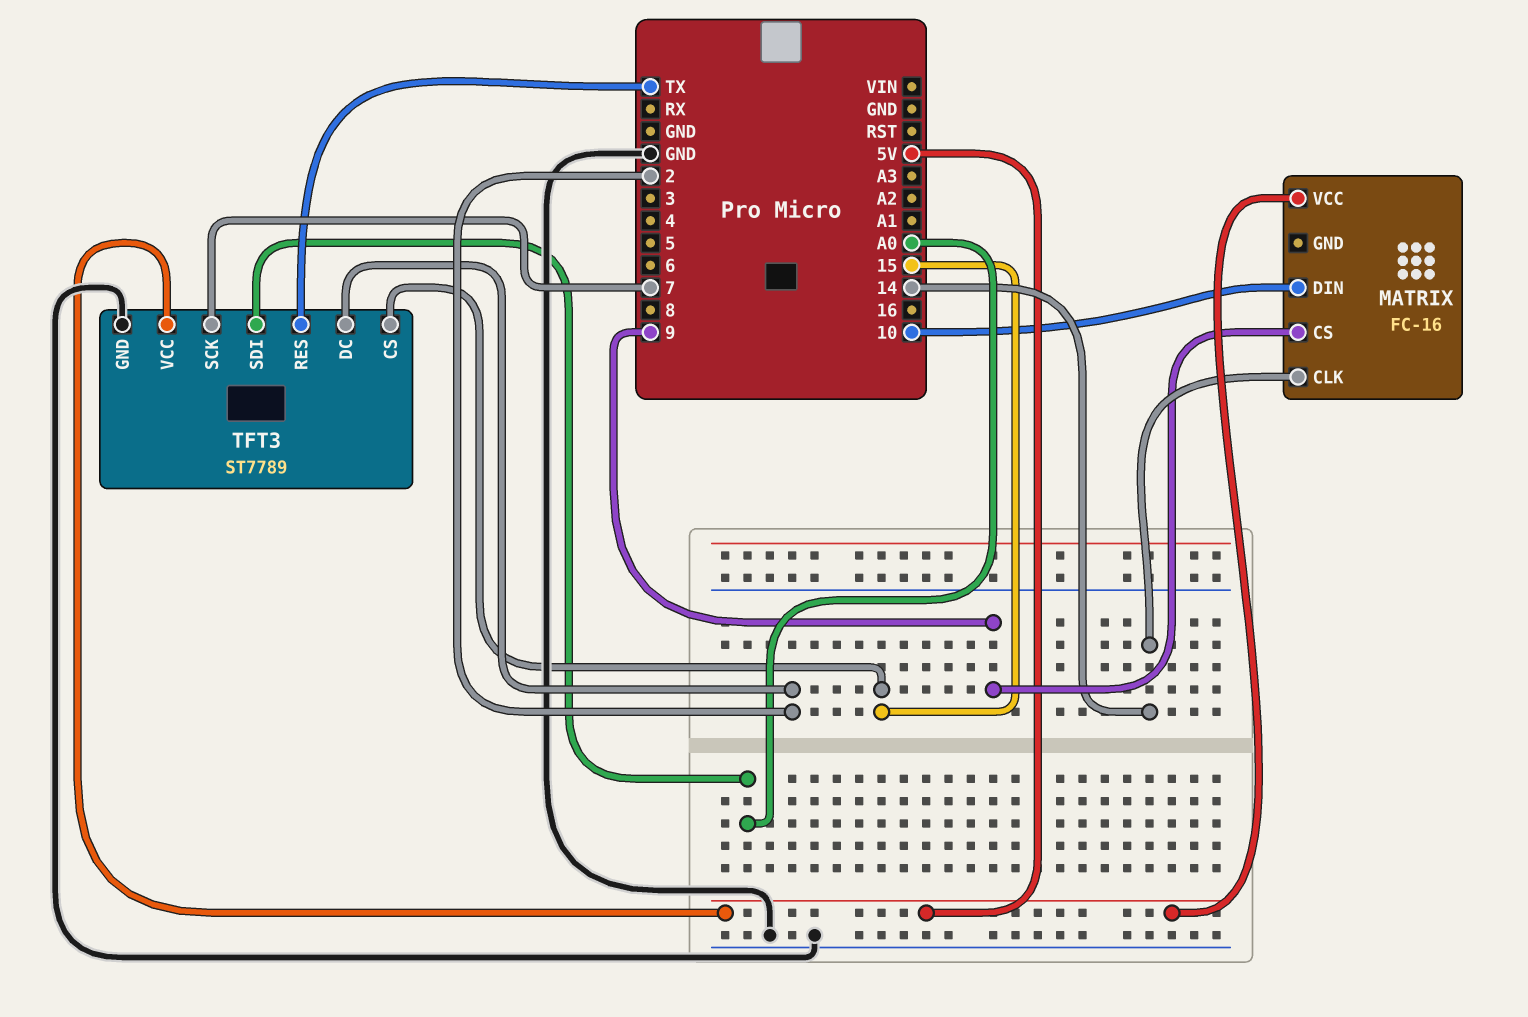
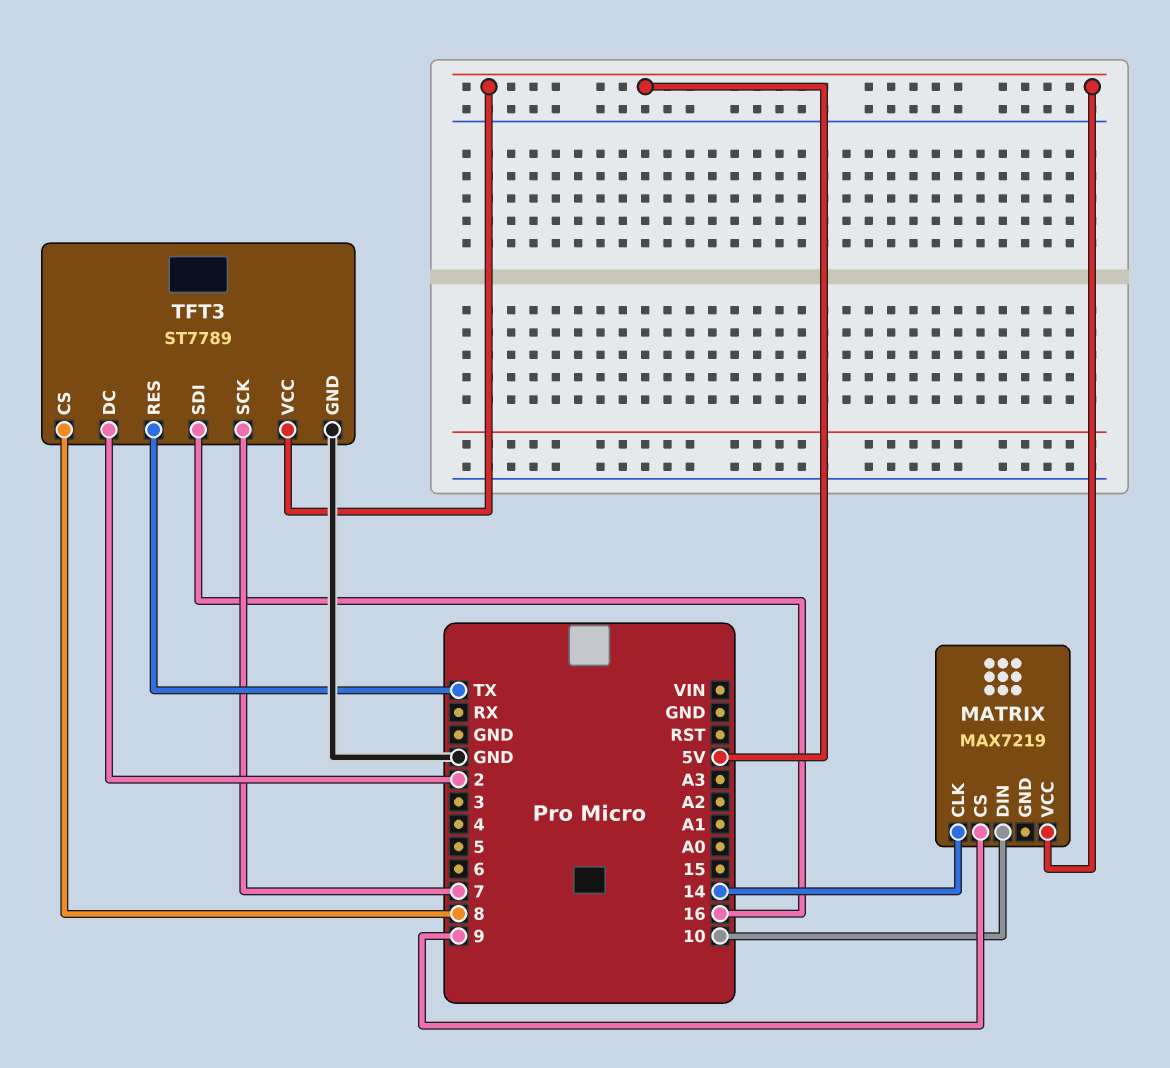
MATRIX: FC-16 -> MAX7219
TFT3 pin CS: 15 -> 8
TFT3 pin SDI: A0 -> 16

